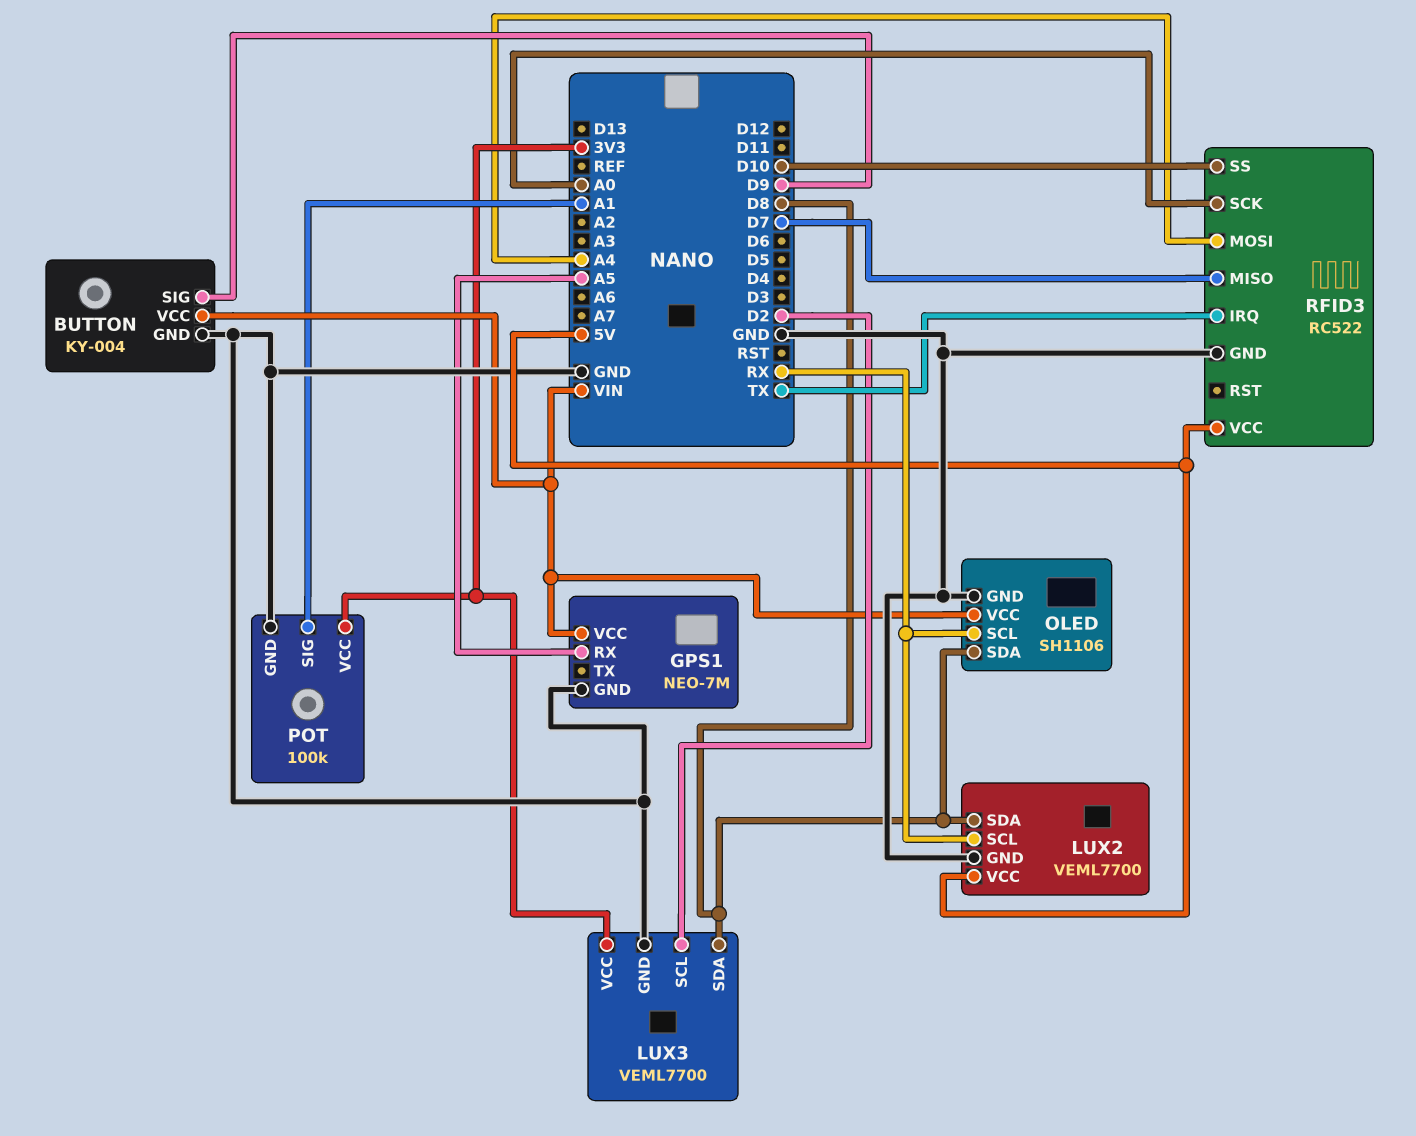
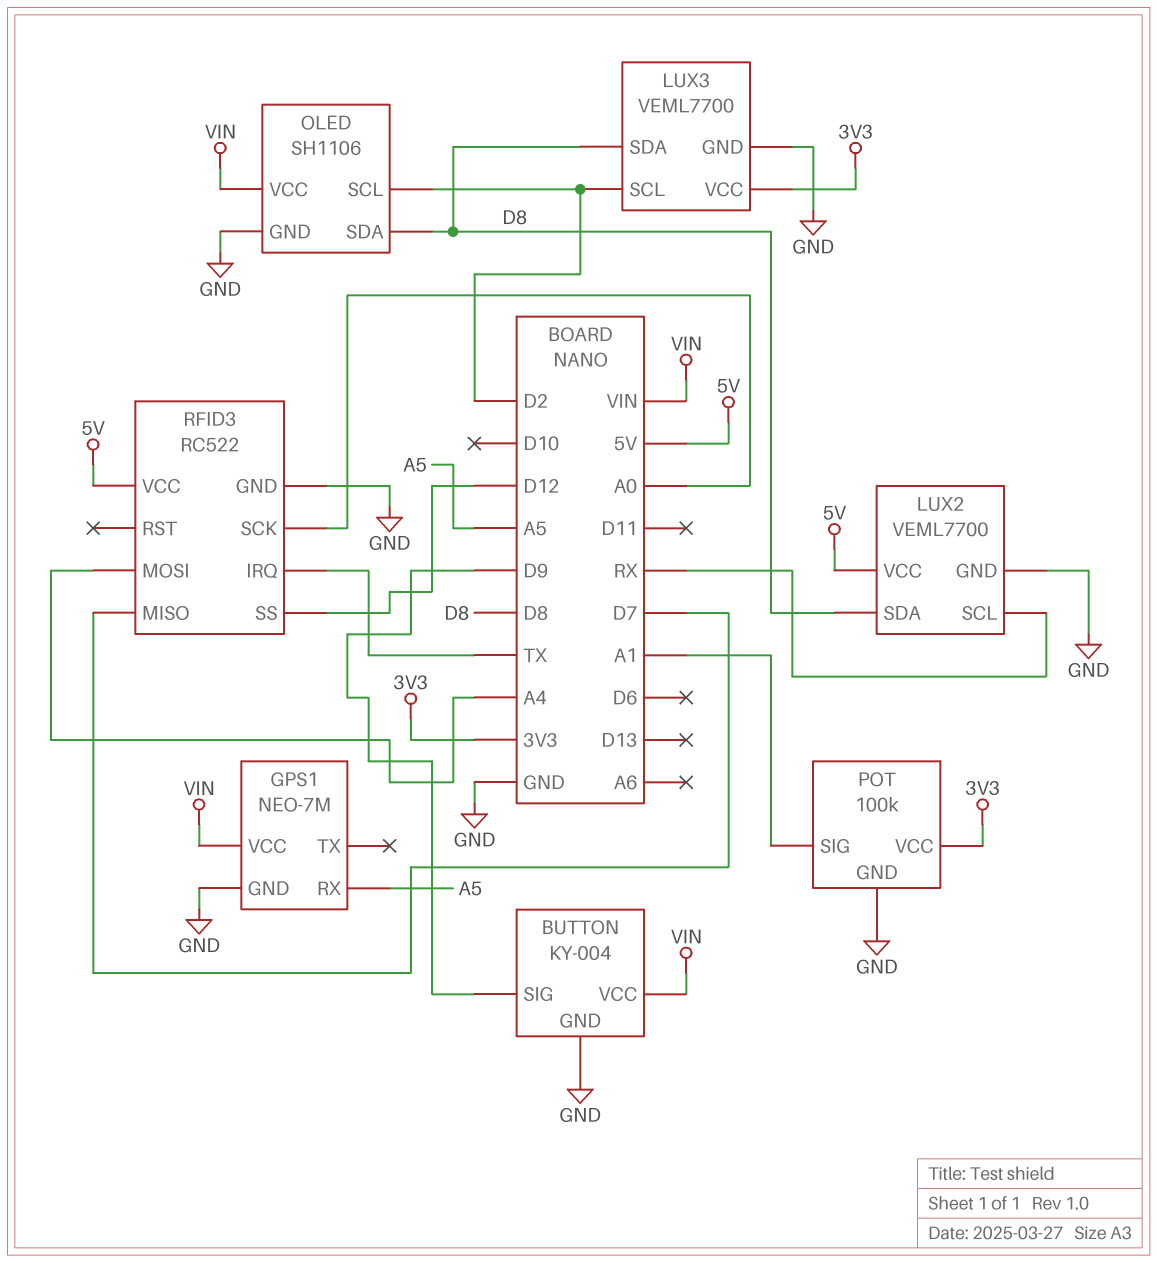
OLED pin SCL: RX -> D2
RFID3 pin SS: D10 -> D12

